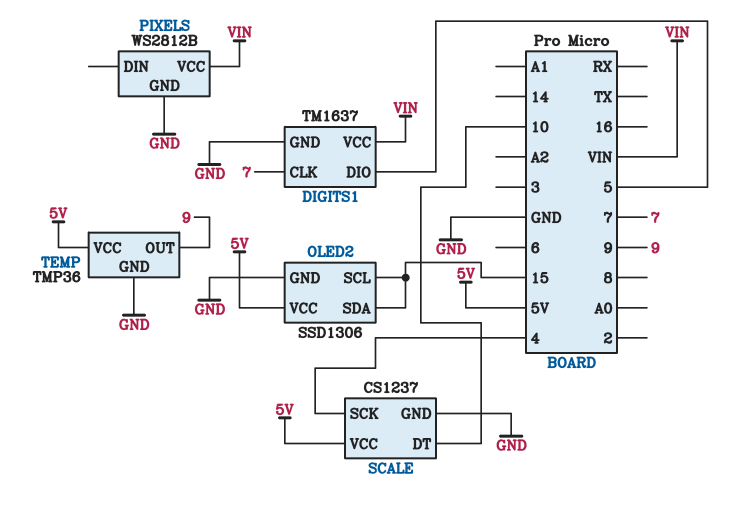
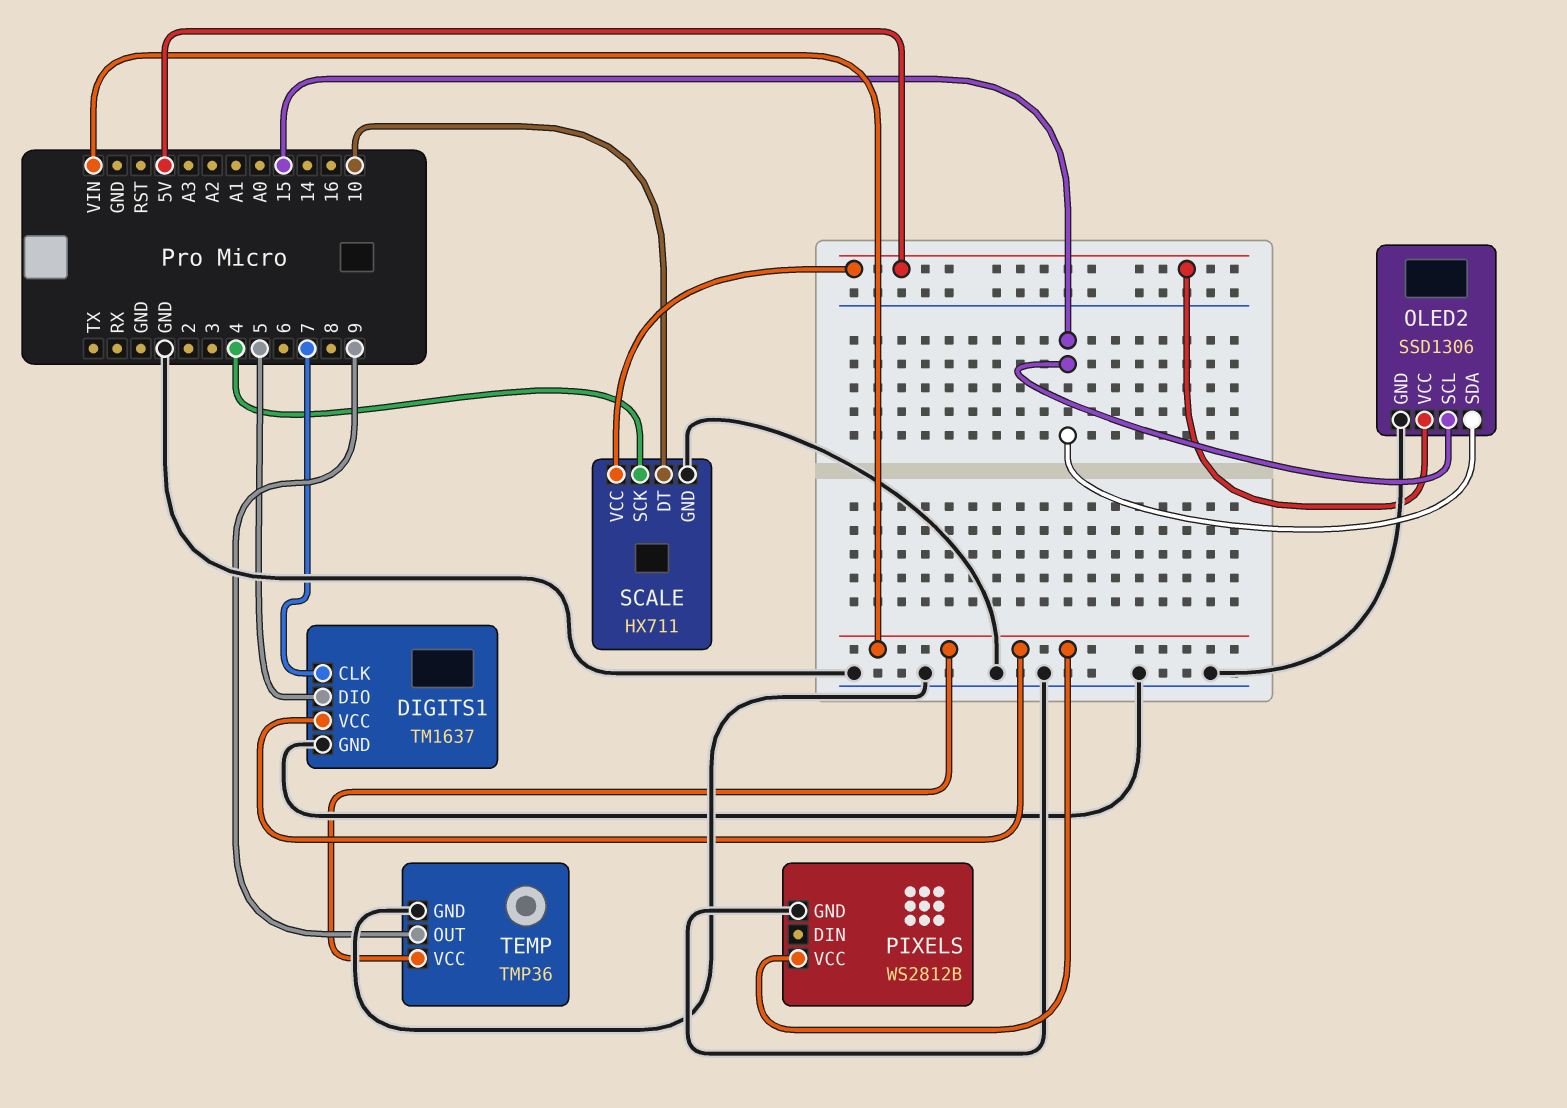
SCALE: CS1237 -> HX711
TEMP pin VCC: 5V -> VIN

